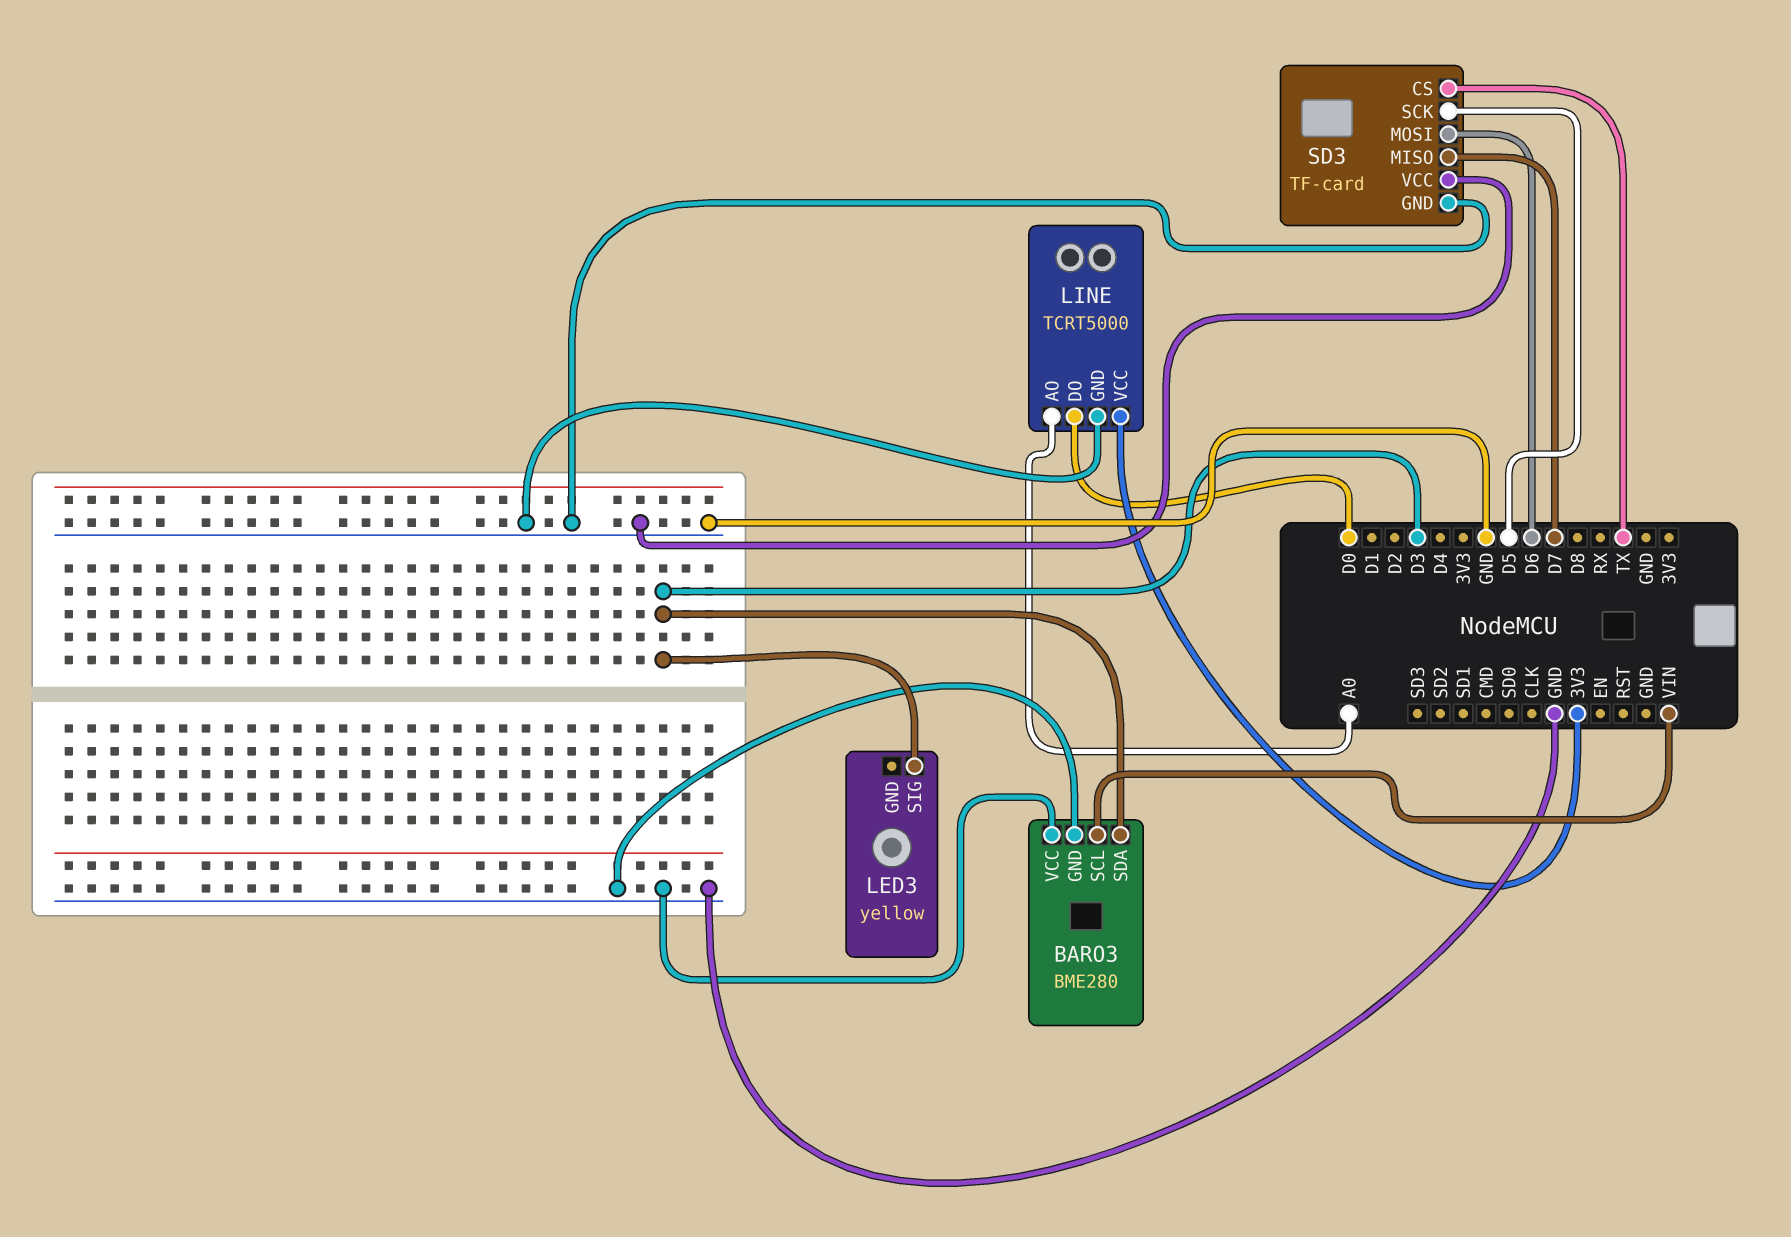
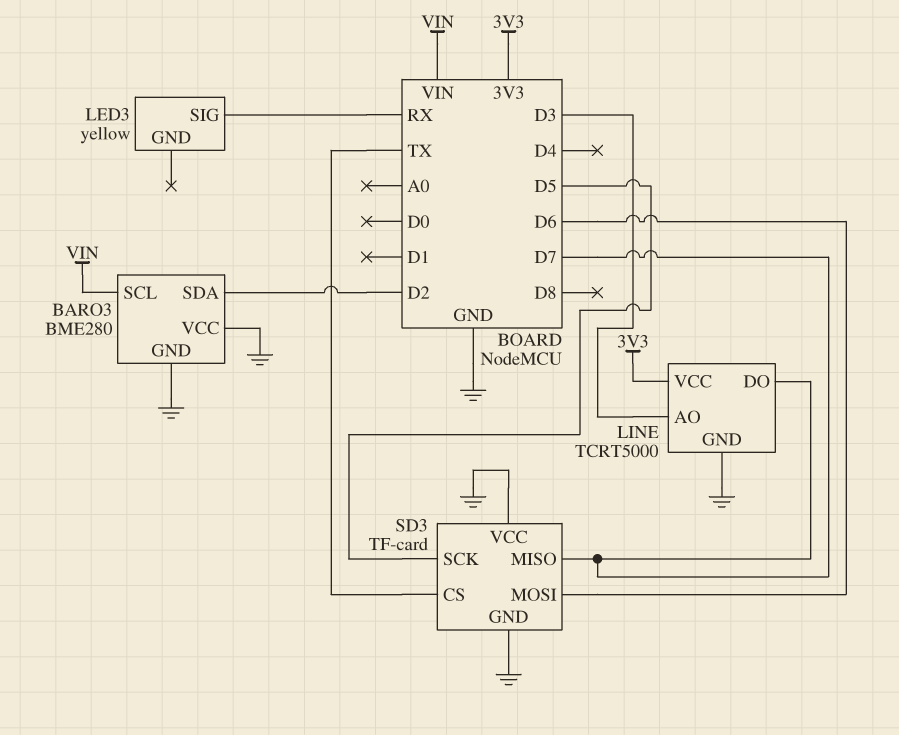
BARO3 pin SDA: D3 -> D2
LED3 pin SIG: D3 -> RX
LINE pin AO: A0 -> D3
LINE pin DO: D0 -> D7

